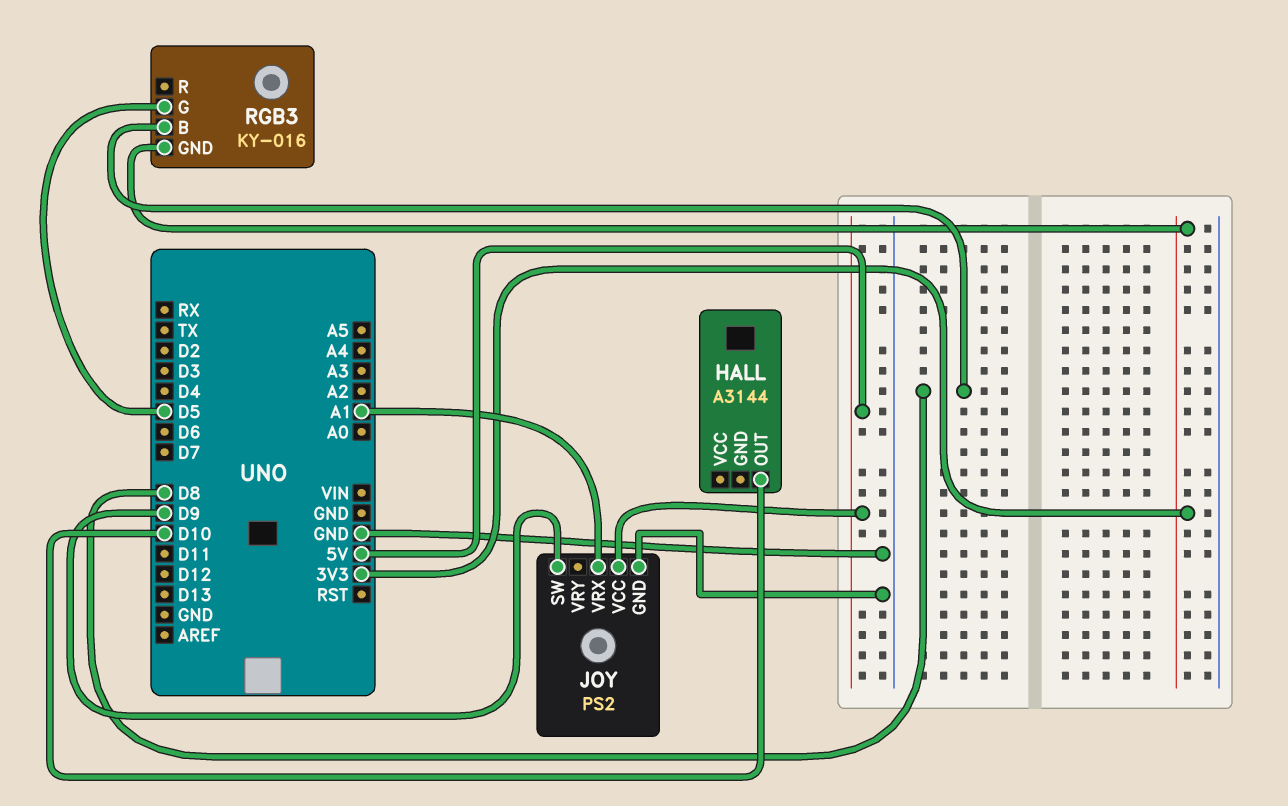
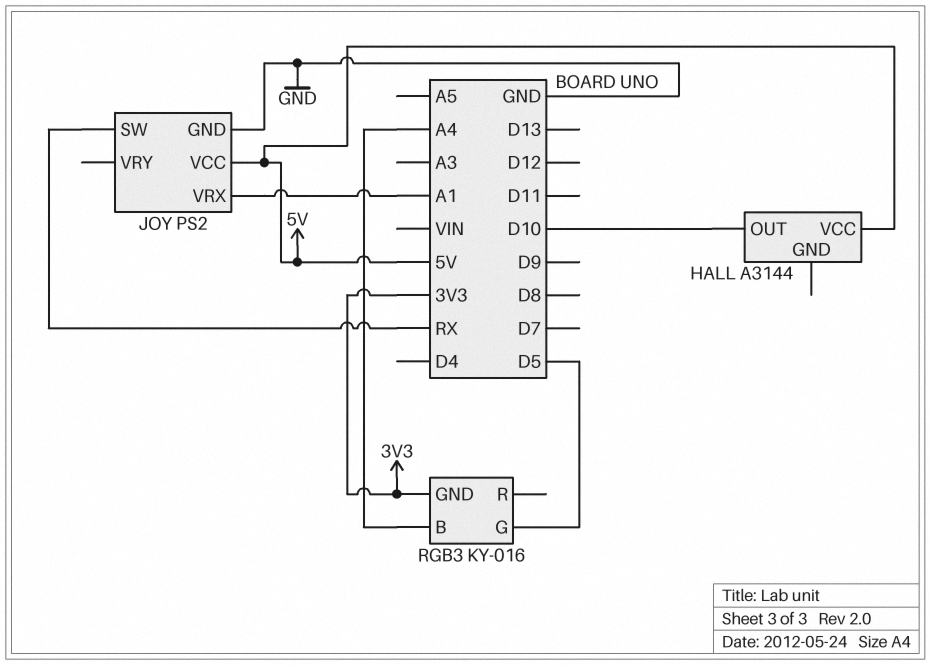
HALL pin VCC: none -> 5V
JOY pin SW: D9 -> RX
RGB3 pin B: D8 -> A4

